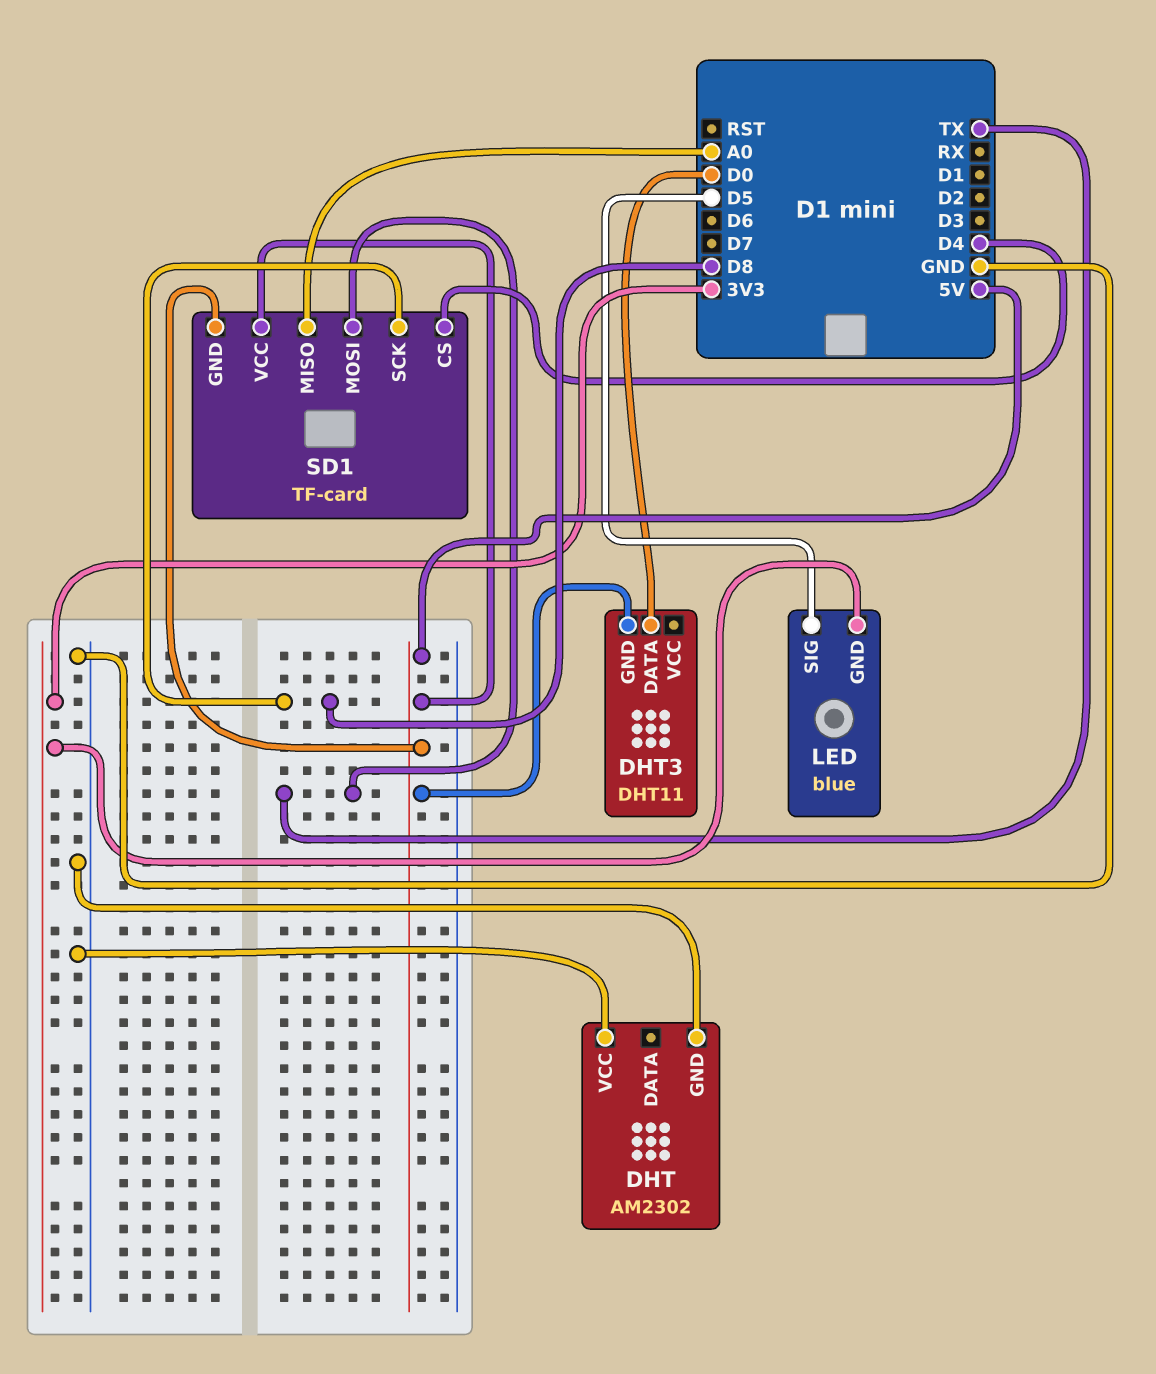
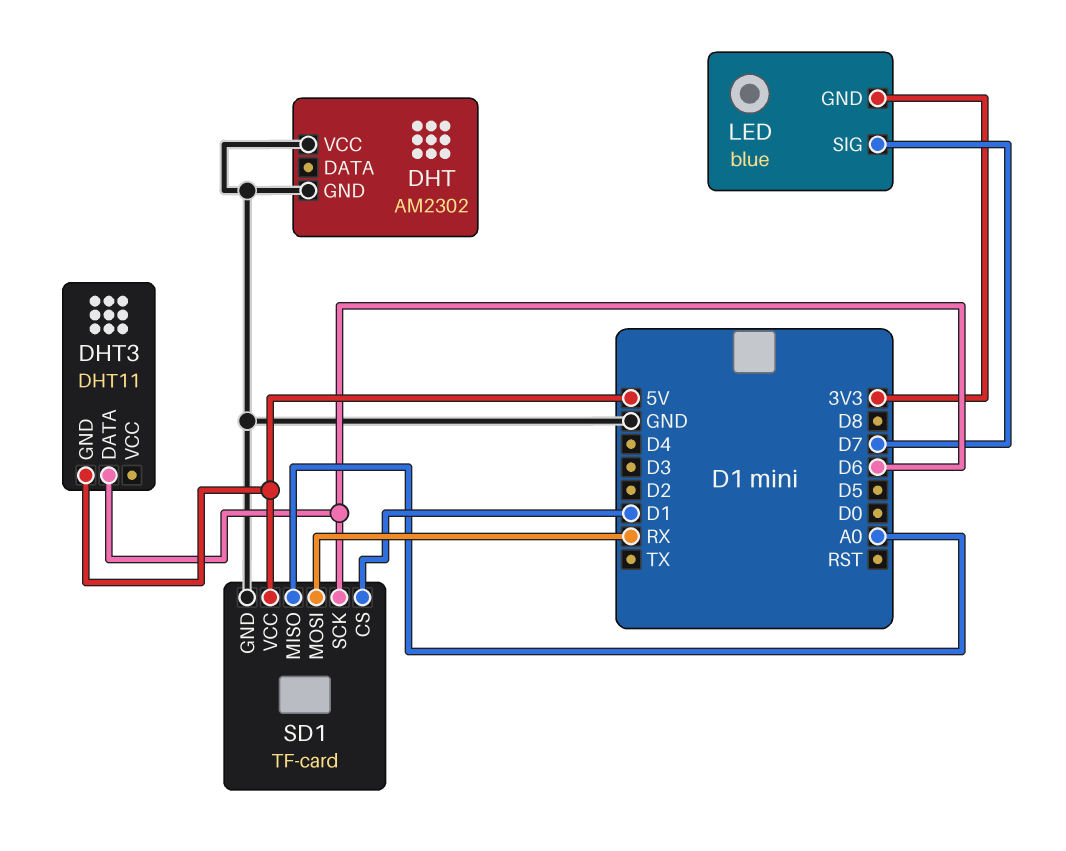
DHT3 pin DATA: D0 -> D6
LED pin SIG: D5 -> D7
SD1 pin CS: D4 -> D1
SD1 pin GND: 5V -> GND
SD1 pin MOSI: TX -> RX
SD1 pin SCK: D8 -> D6

